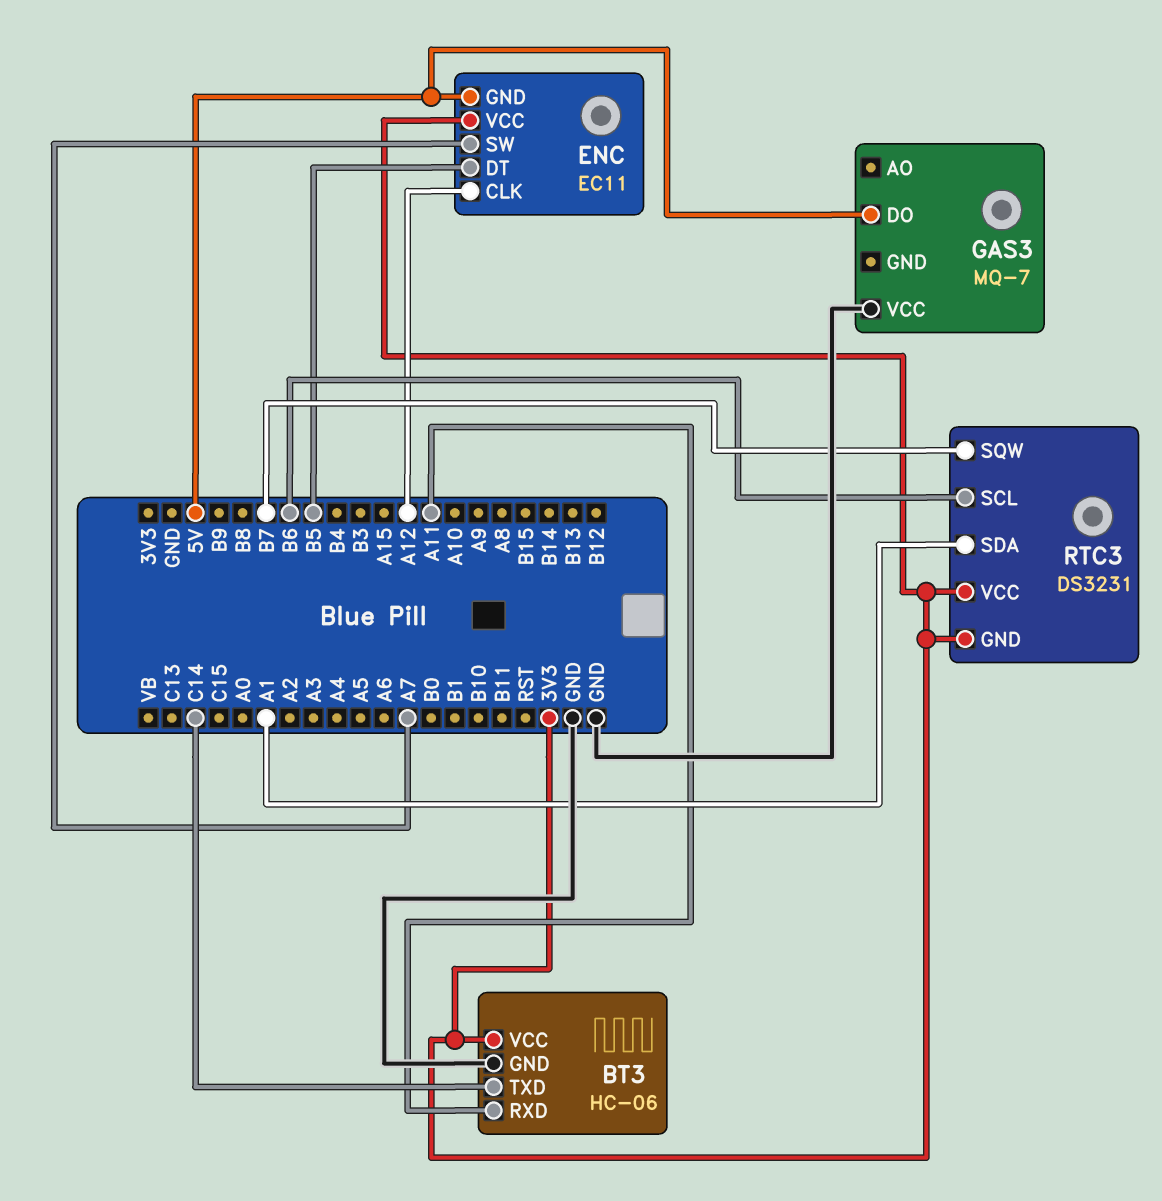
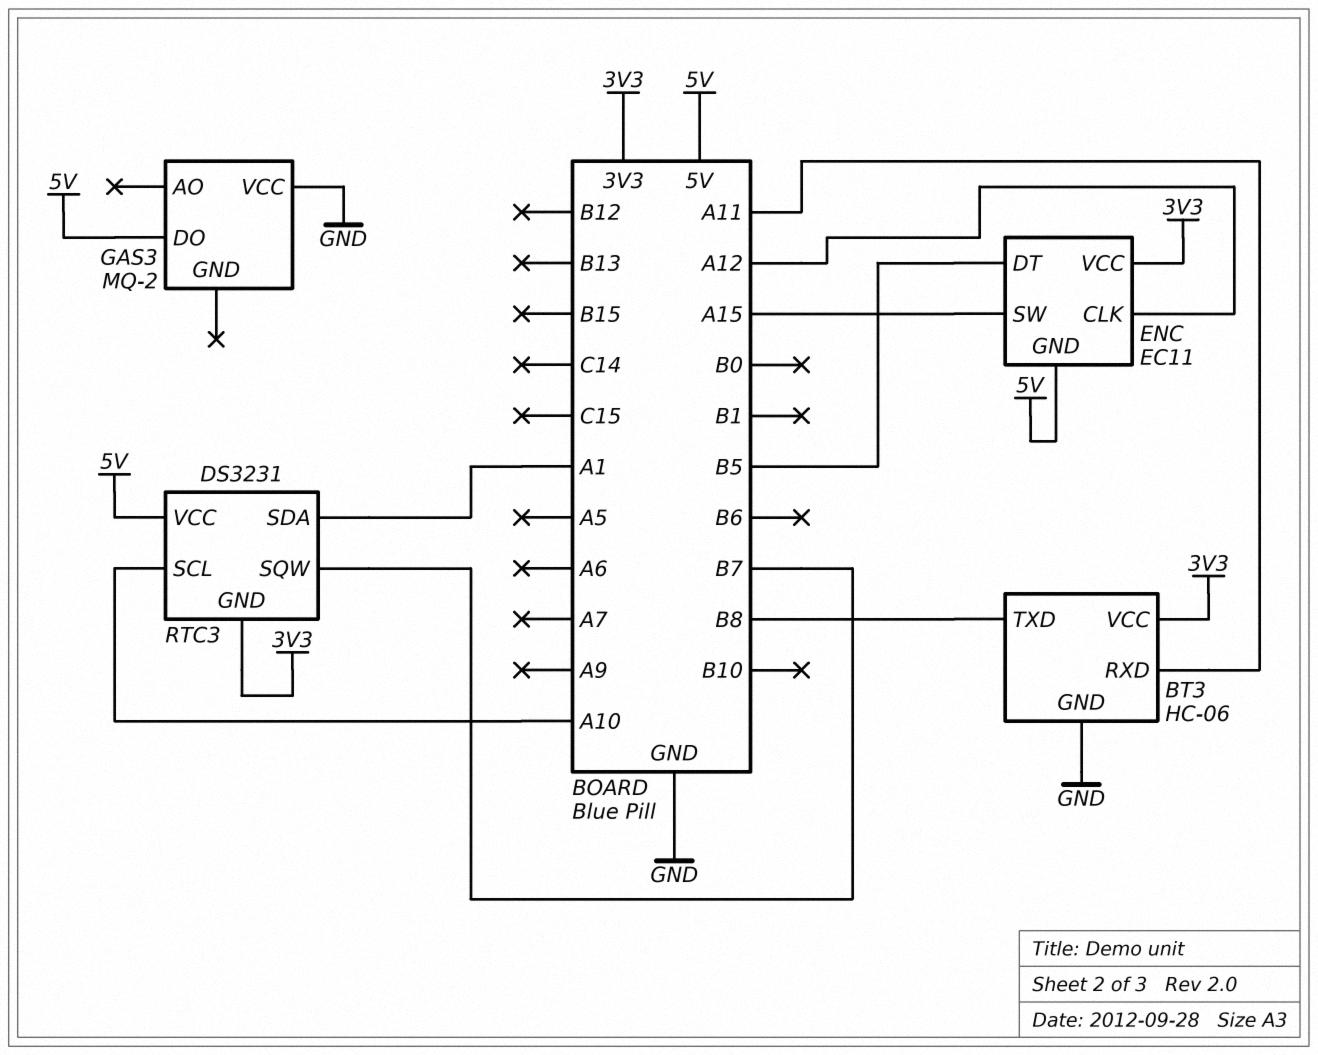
BT3 pin TXD: C14 -> B8
ENC pin SW: A7 -> A15
GAS3: MQ-7 -> MQ-2
RTC3 pin SCL: B6 -> A10
RTC3 pin VCC: 3V3 -> 5V

